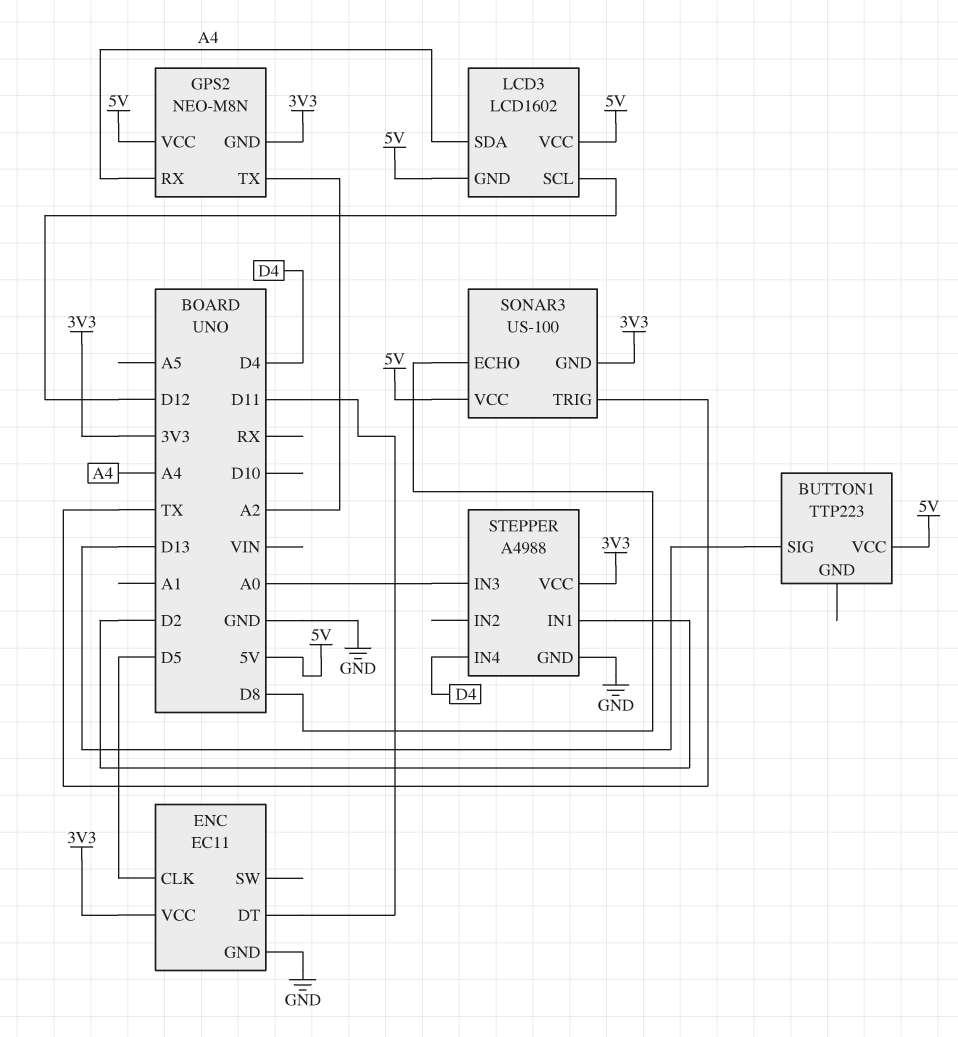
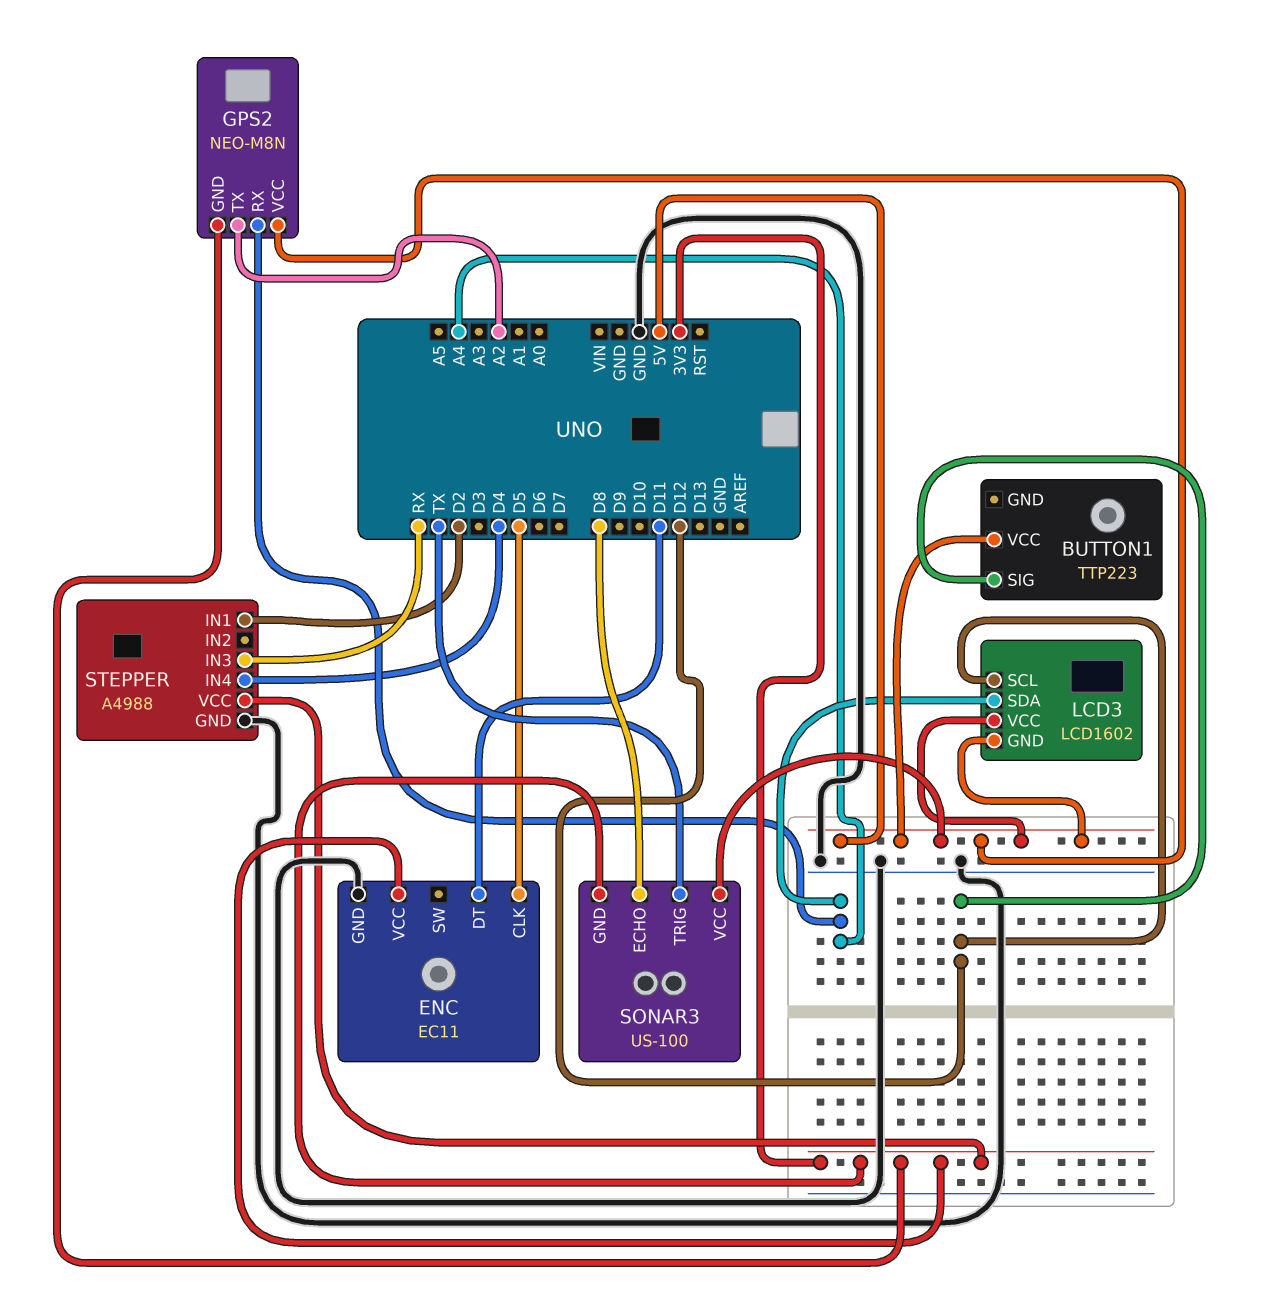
BUTTON1 pin SIG: D13 -> D12
STEPPER pin IN3: A0 -> RX

